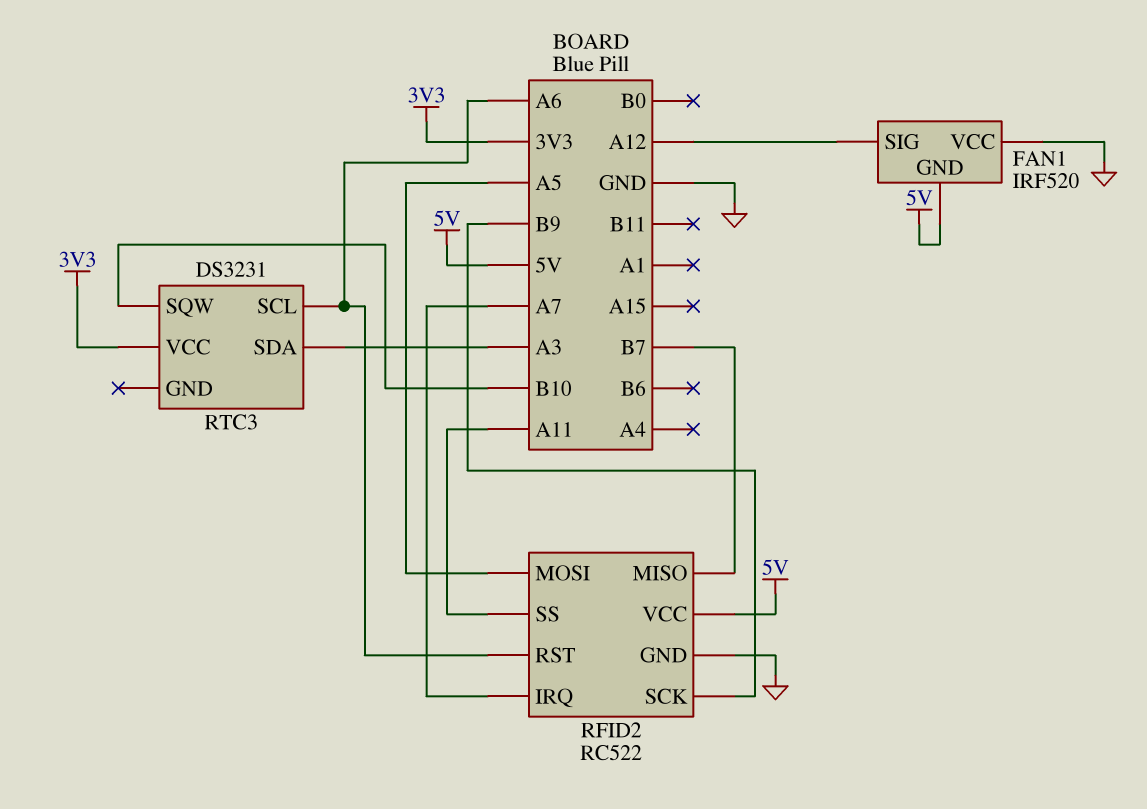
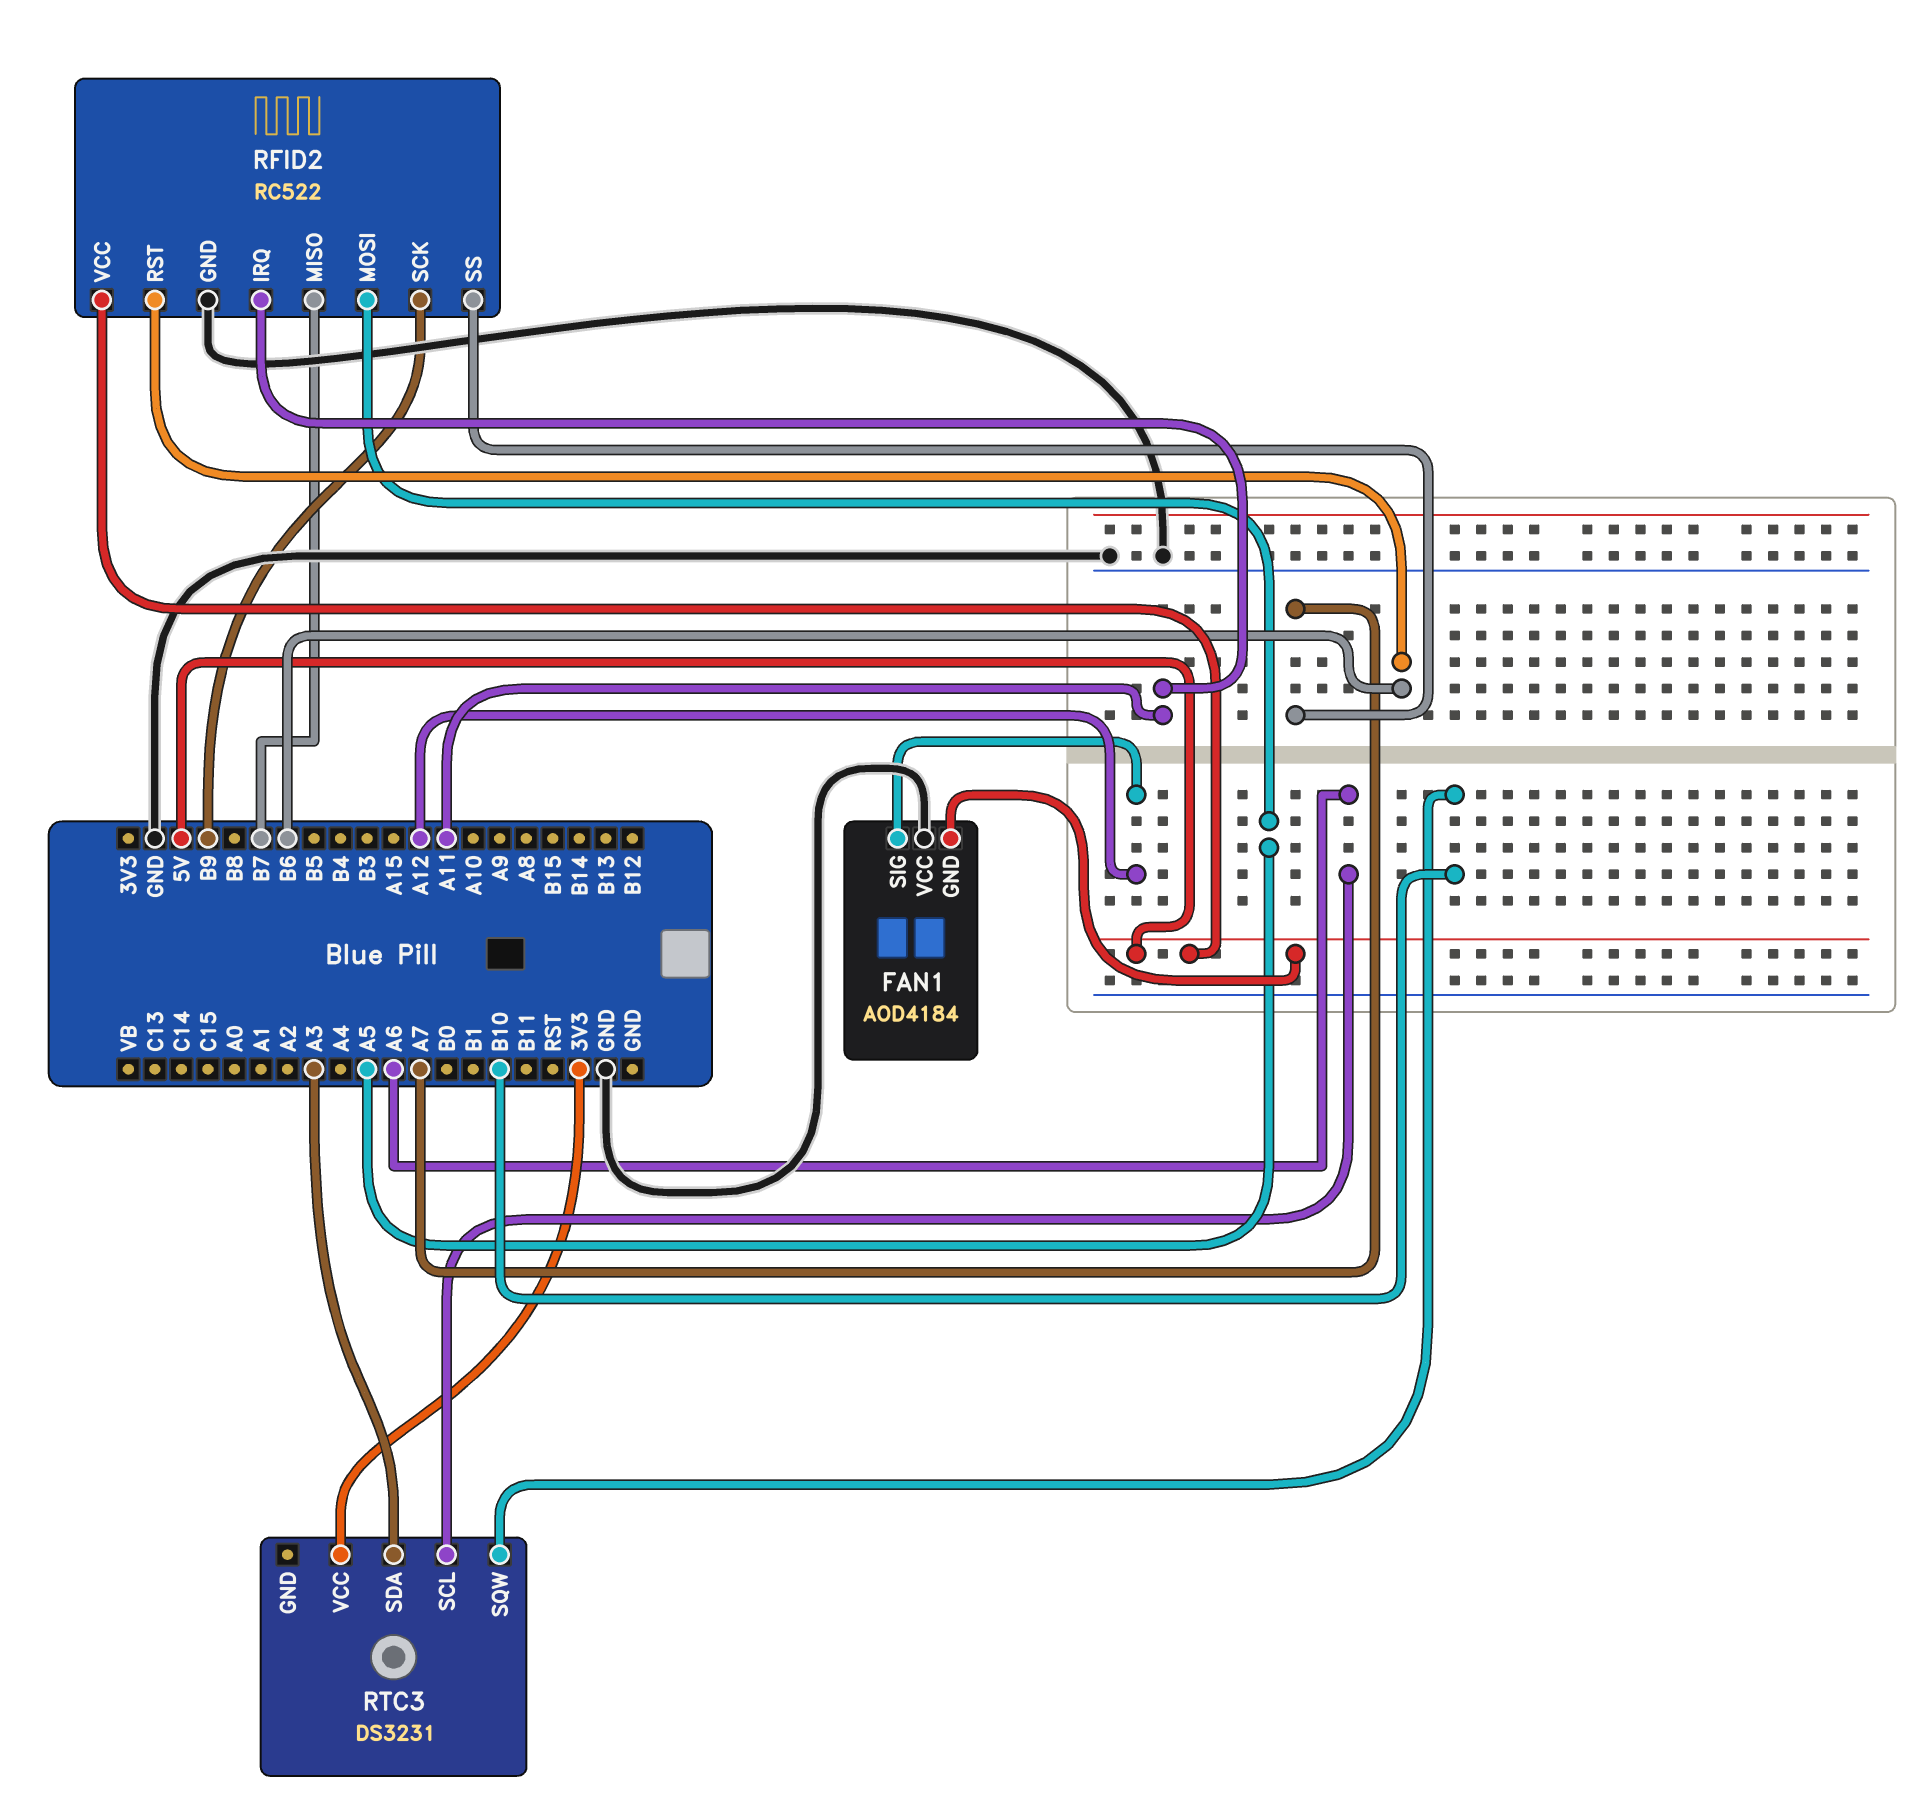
FAN1: IRF520 -> AOD4184
RFID2 pin IRQ: A7 -> A11
RFID2 pin RST: A6 -> B6
RFID2 pin SS: A11 -> A7

